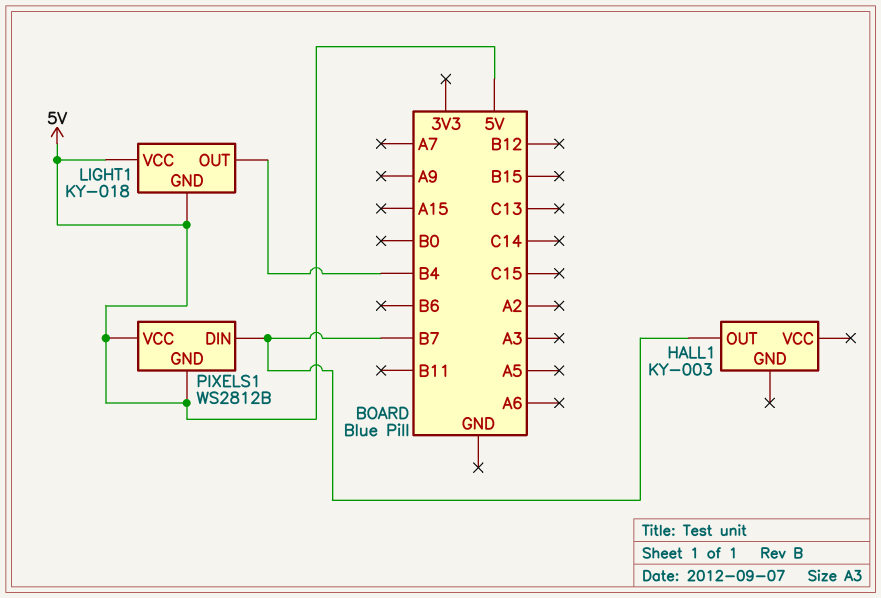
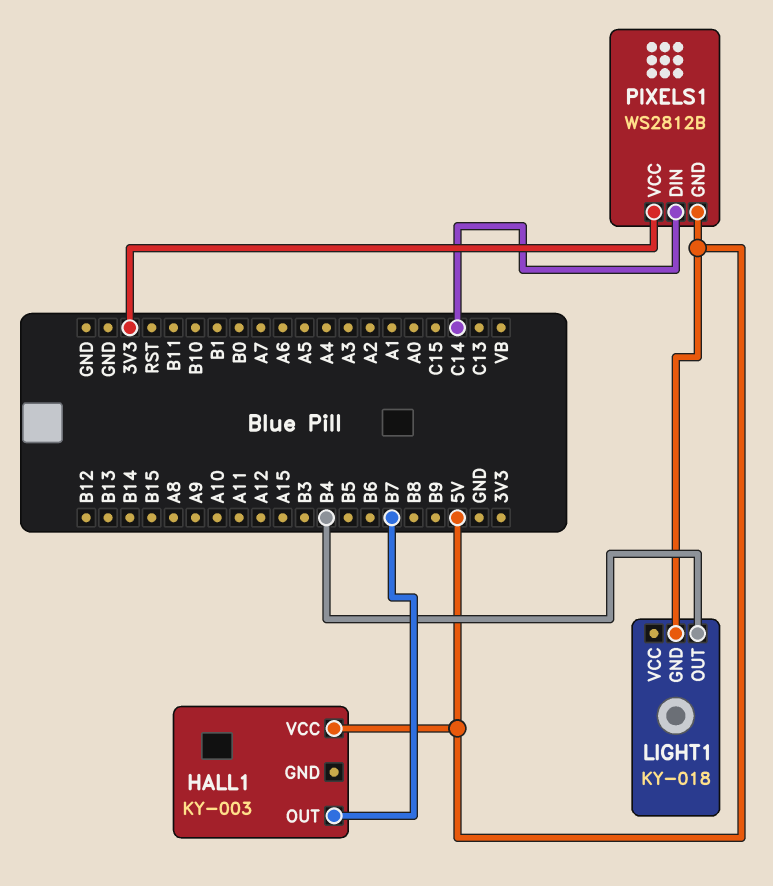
HALL1 pin VCC: none -> 5V
LIGHT1 pin VCC: 5V -> none
PIXELS1 pin DIN: B7 -> C14
PIXELS1 pin VCC: 5V -> 3V3

